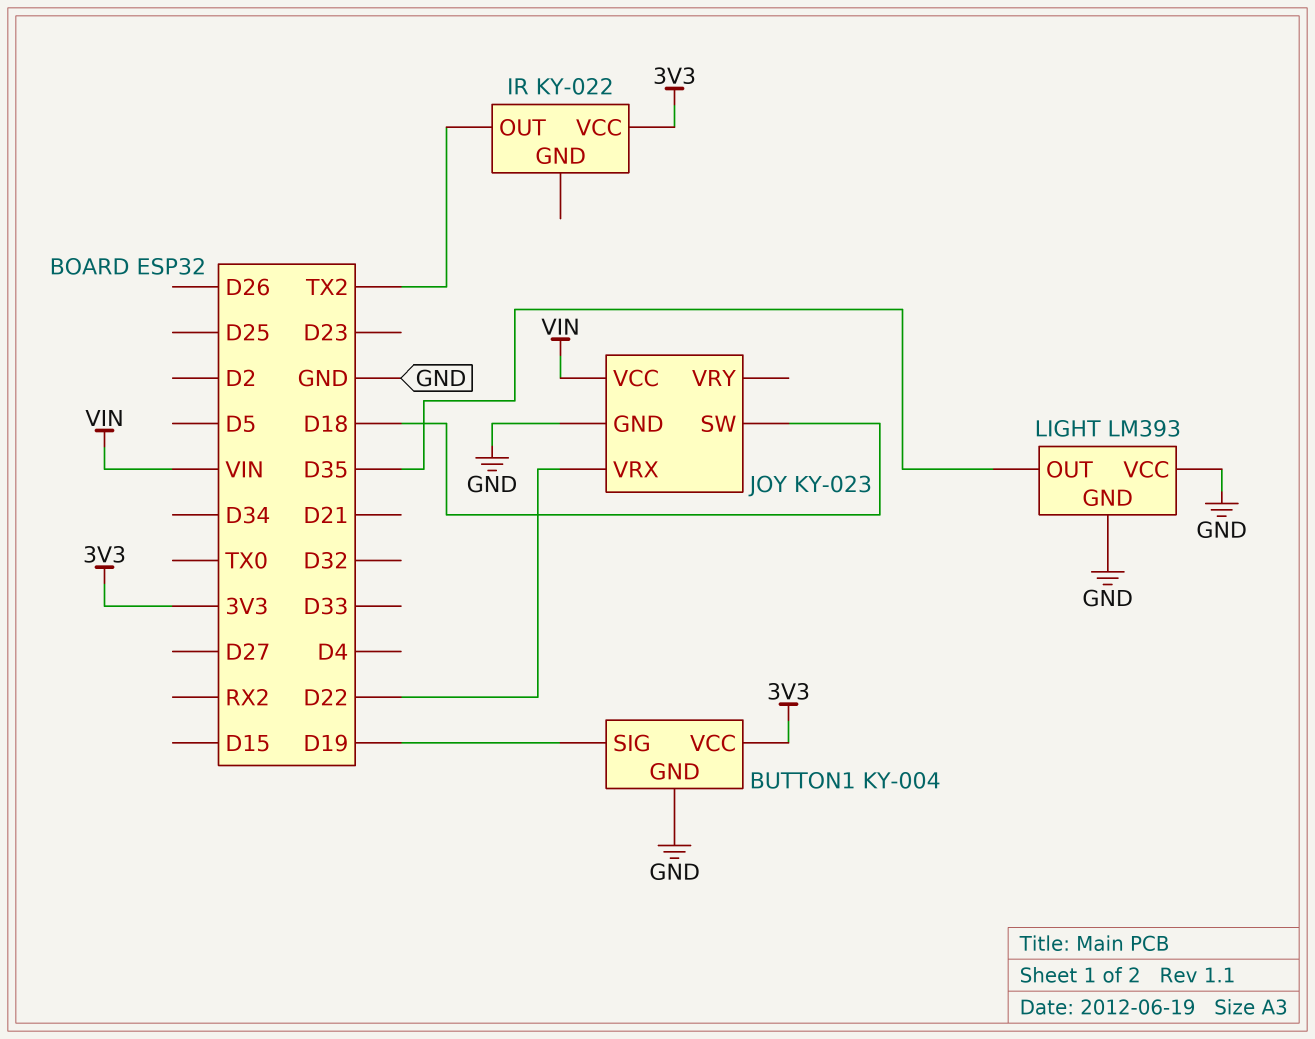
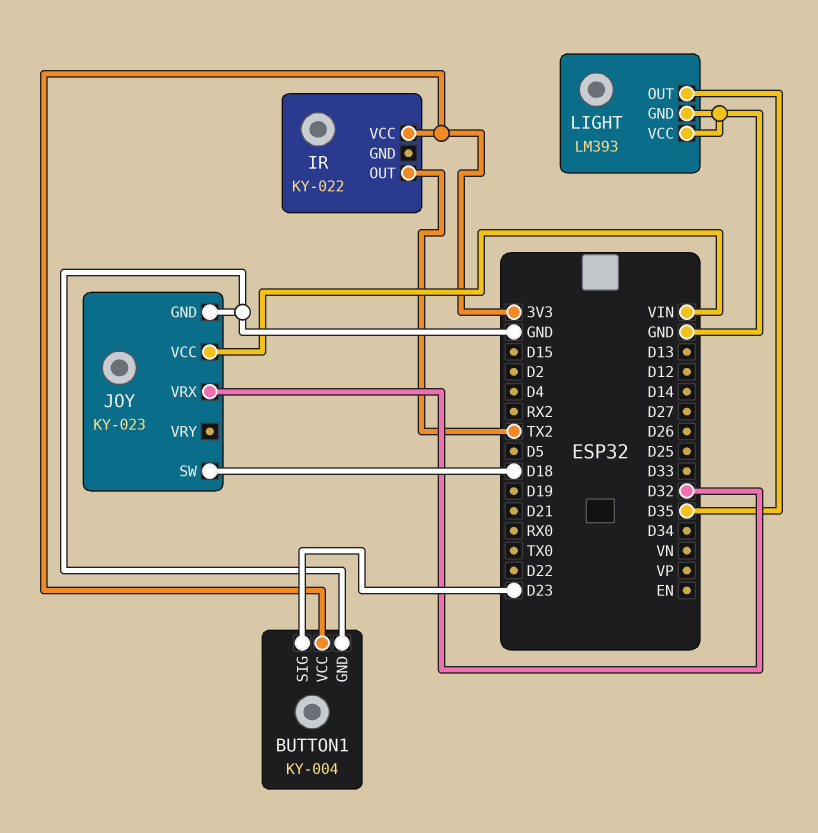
BUTTON1 pin SIG: D19 -> D23
JOY pin VRX: D22 -> D32

